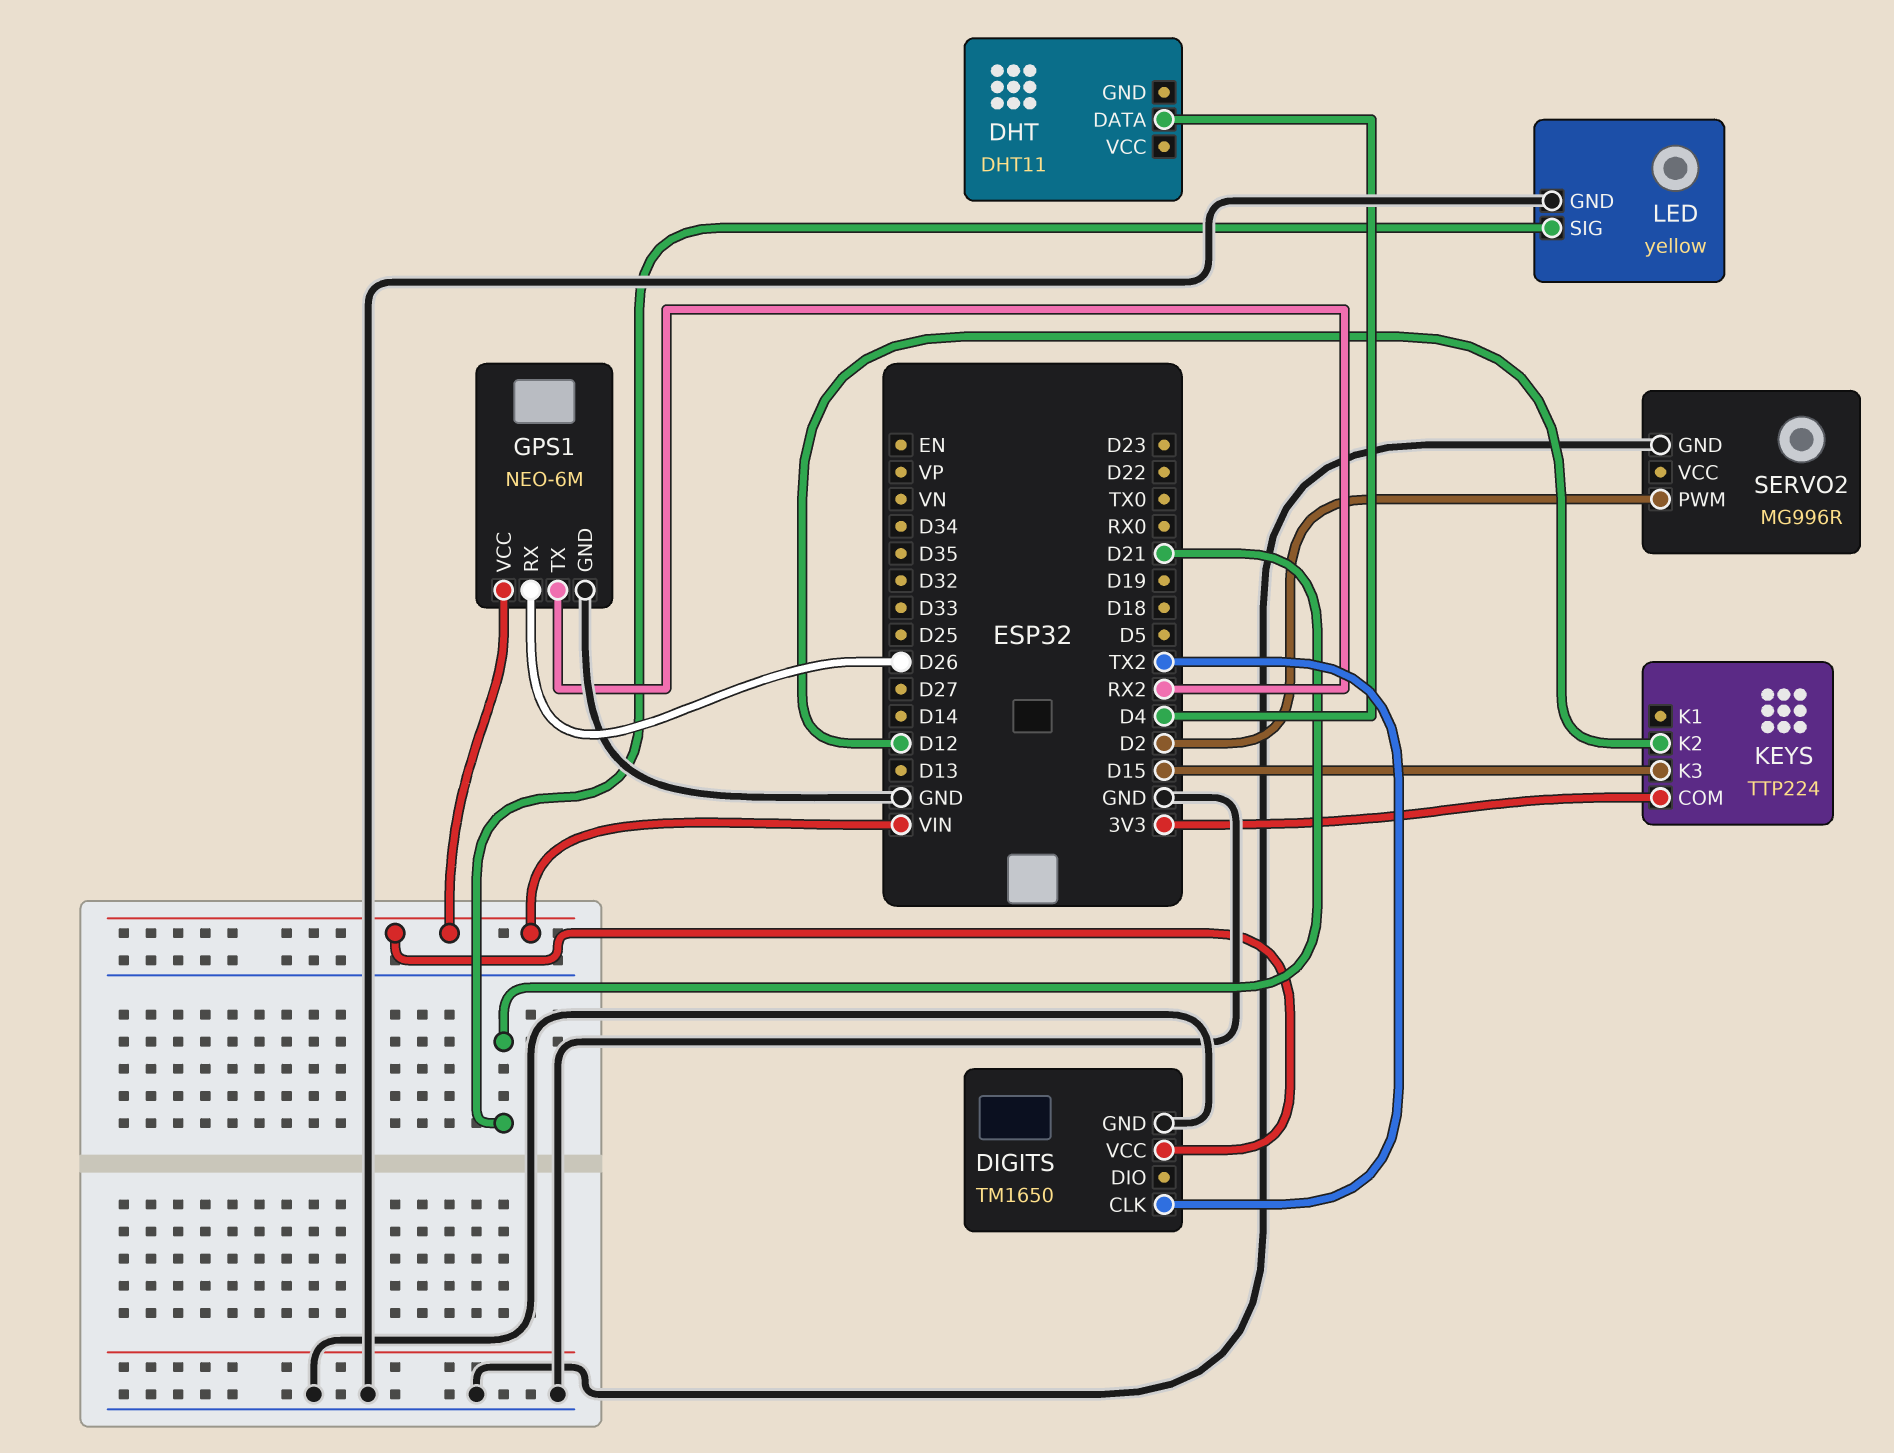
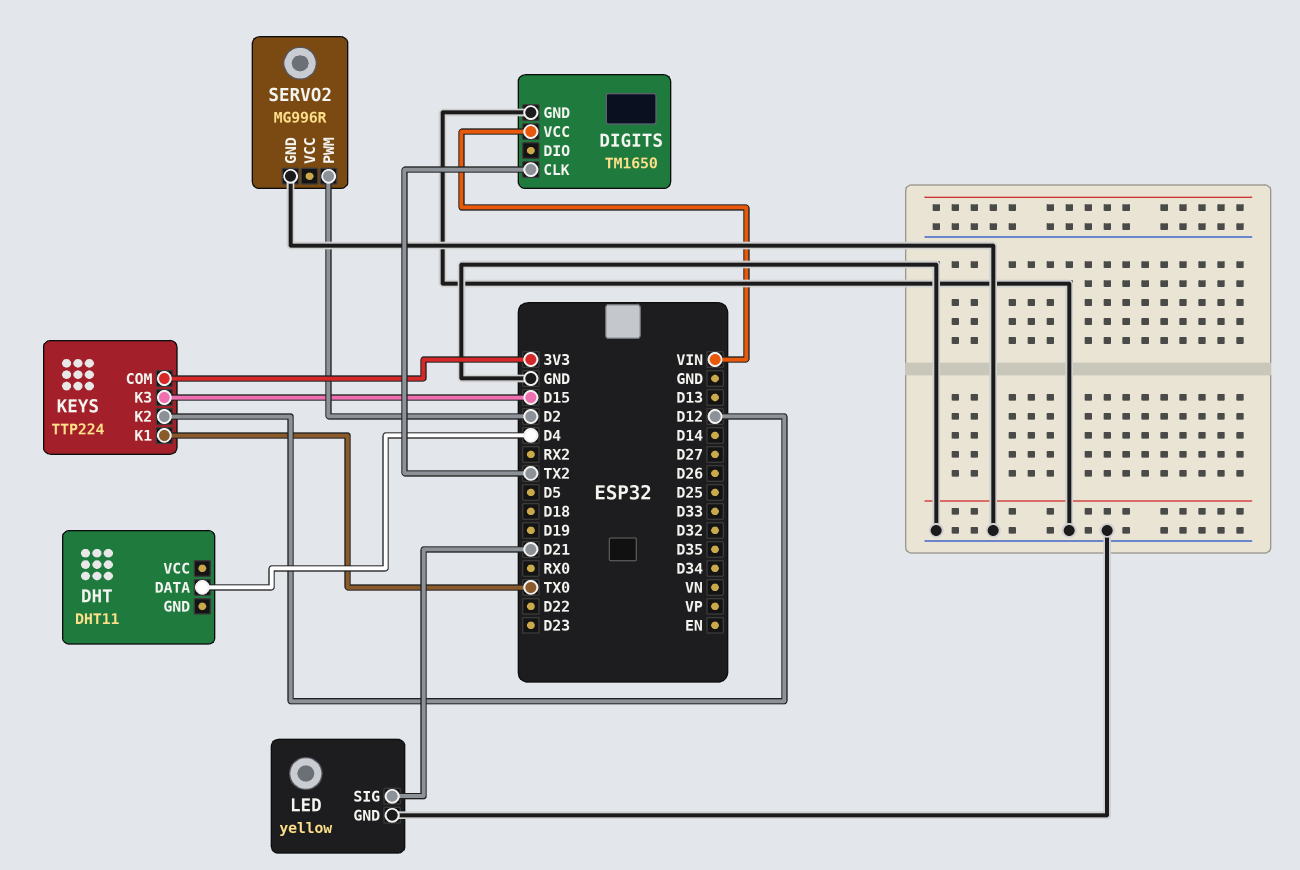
GPS1: NEO-6M -> none
GPS1 pin GND: GND -> none
GPS1 pin RX: D26 -> none
GPS1 pin TX: RX2 -> none
GPS1 pin VCC: VIN -> none
KEYS pin K1: none -> TX0

